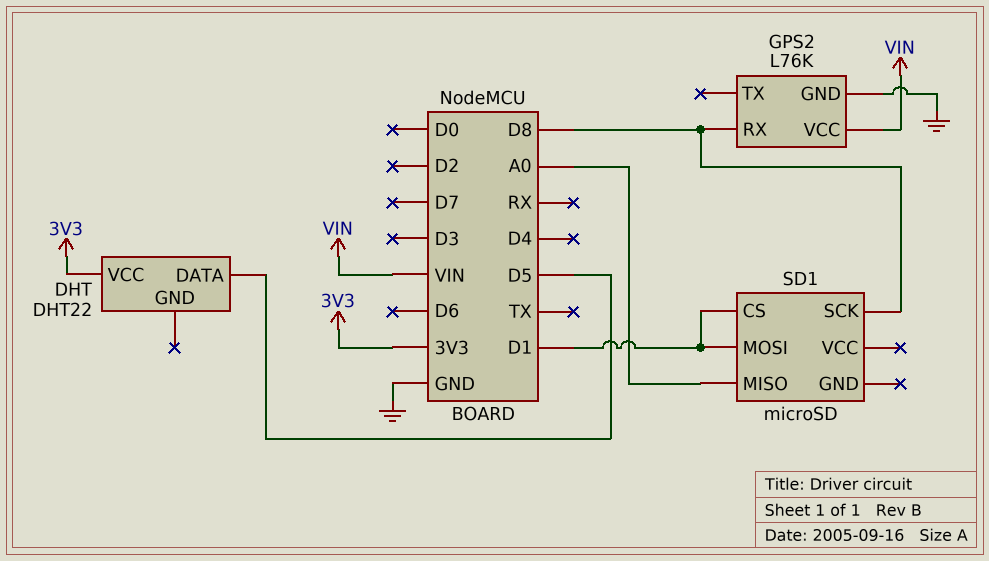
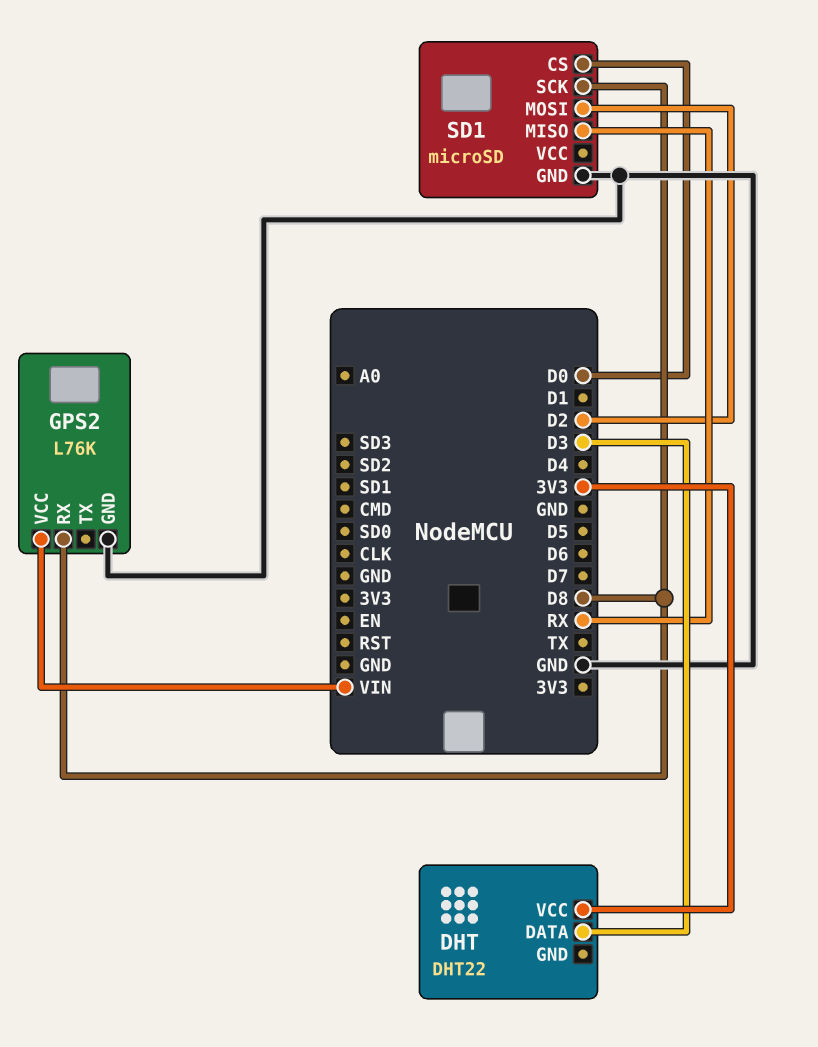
DHT pin DATA: D5 -> D3
SD1 pin CS: D1 -> D0
SD1 pin GND: none -> GND
SD1 pin MISO: A0 -> RX
SD1 pin MOSI: D1 -> D2

